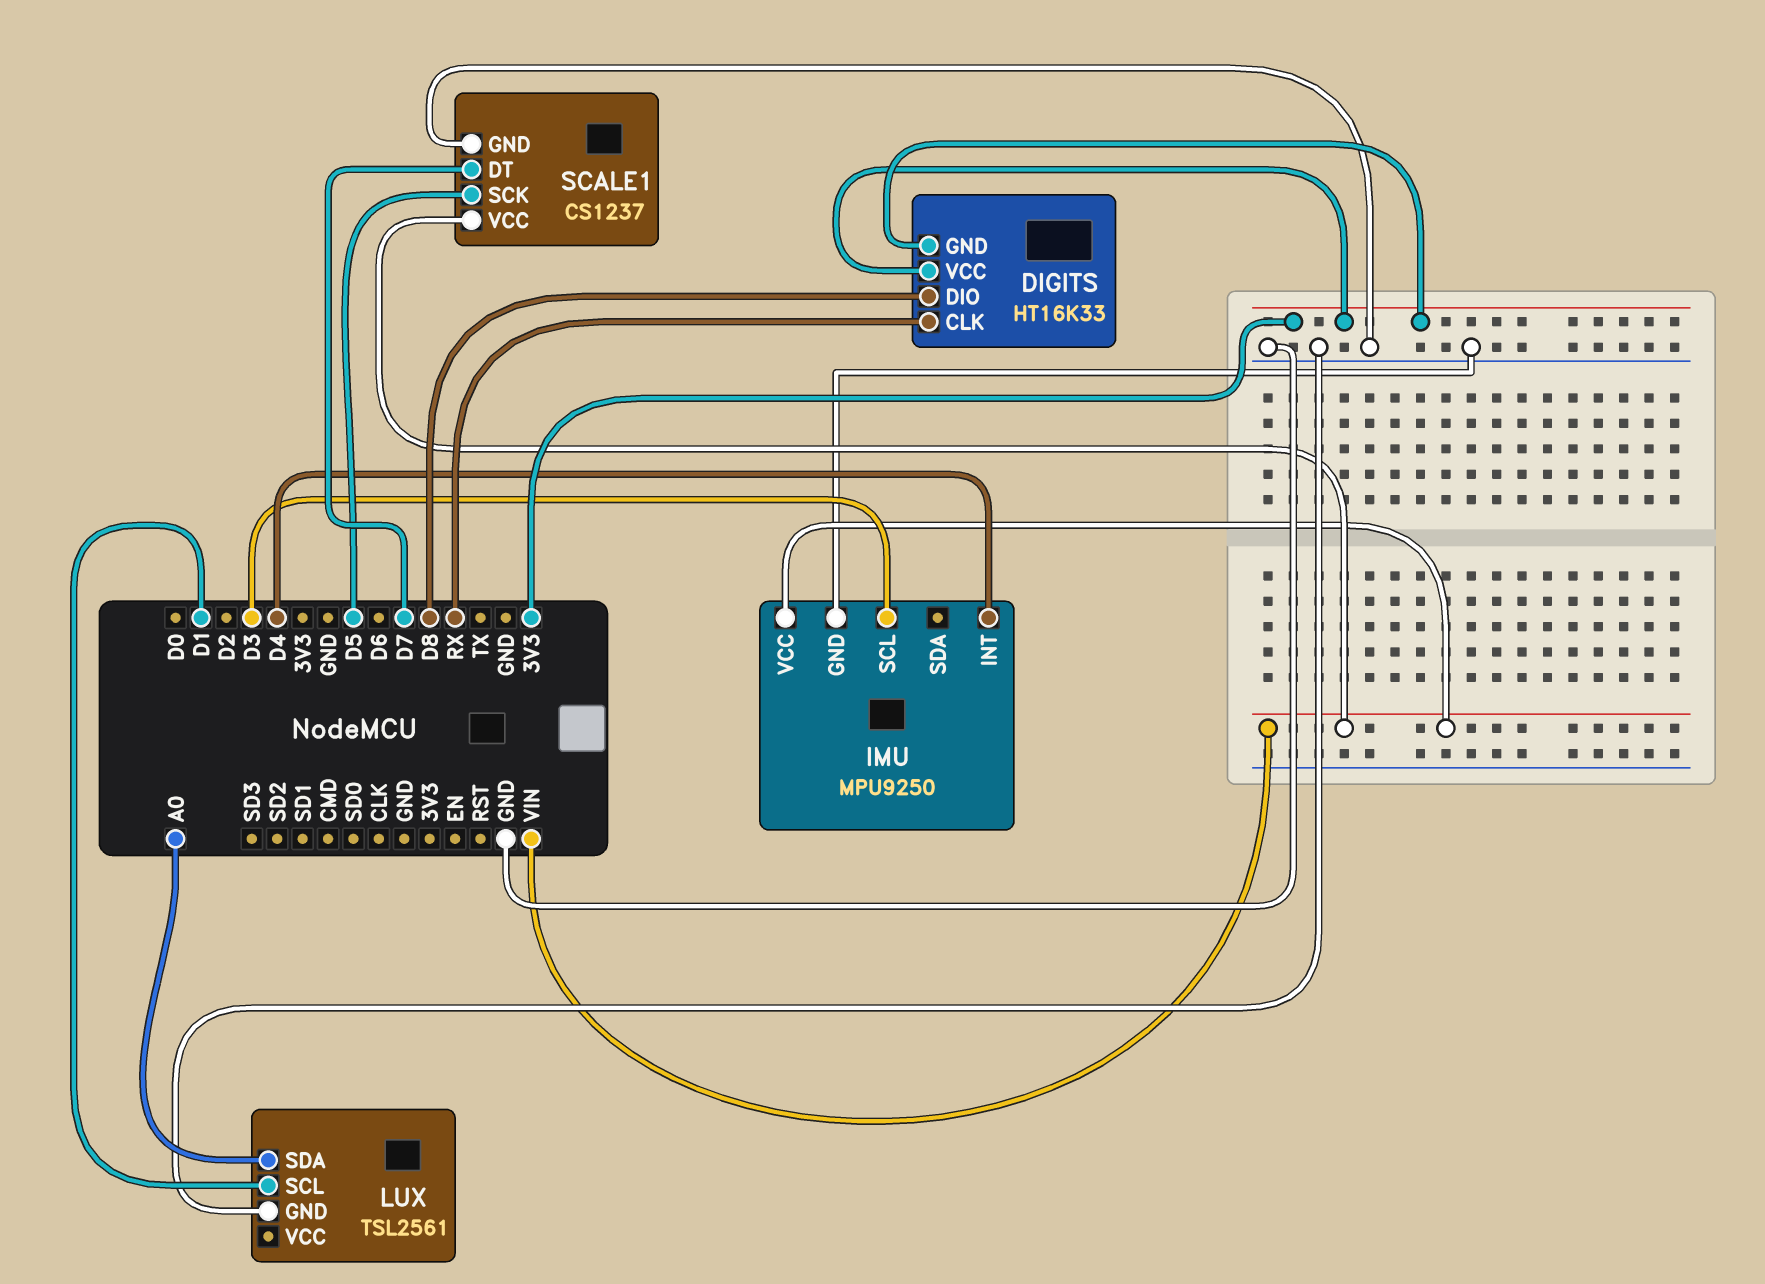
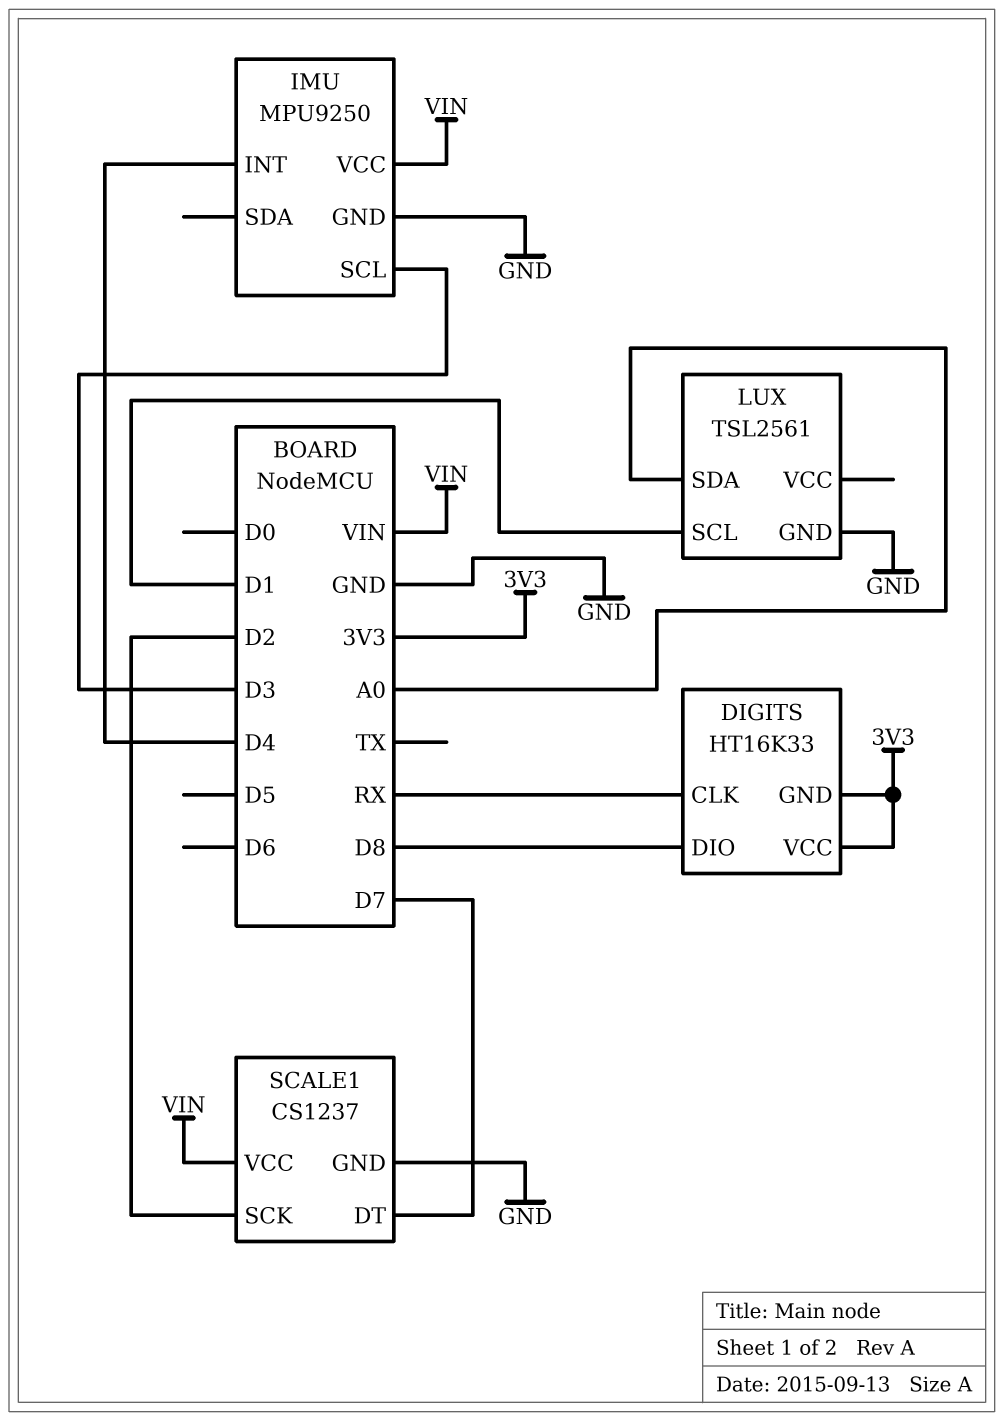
SCALE1 pin SCK: D5 -> D2

